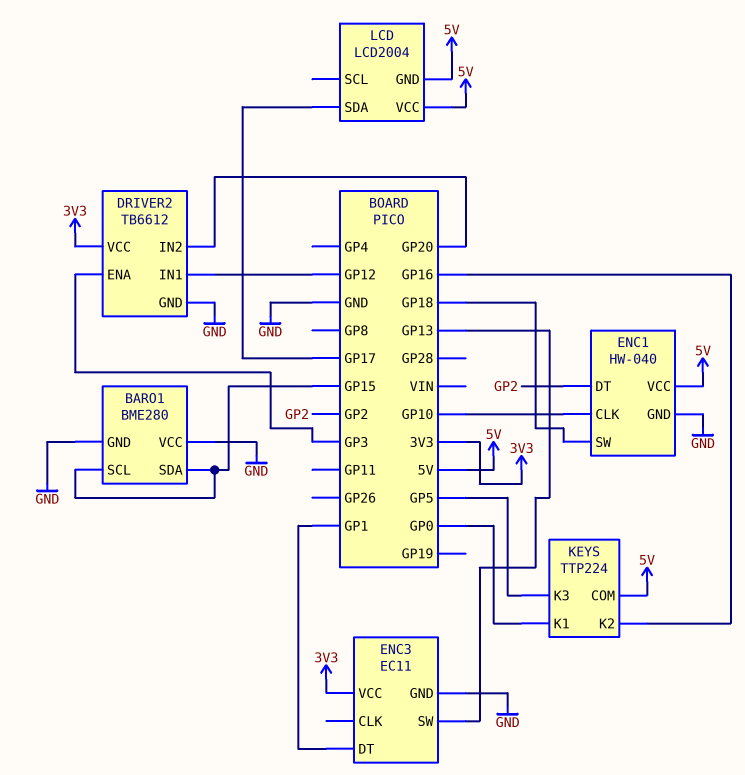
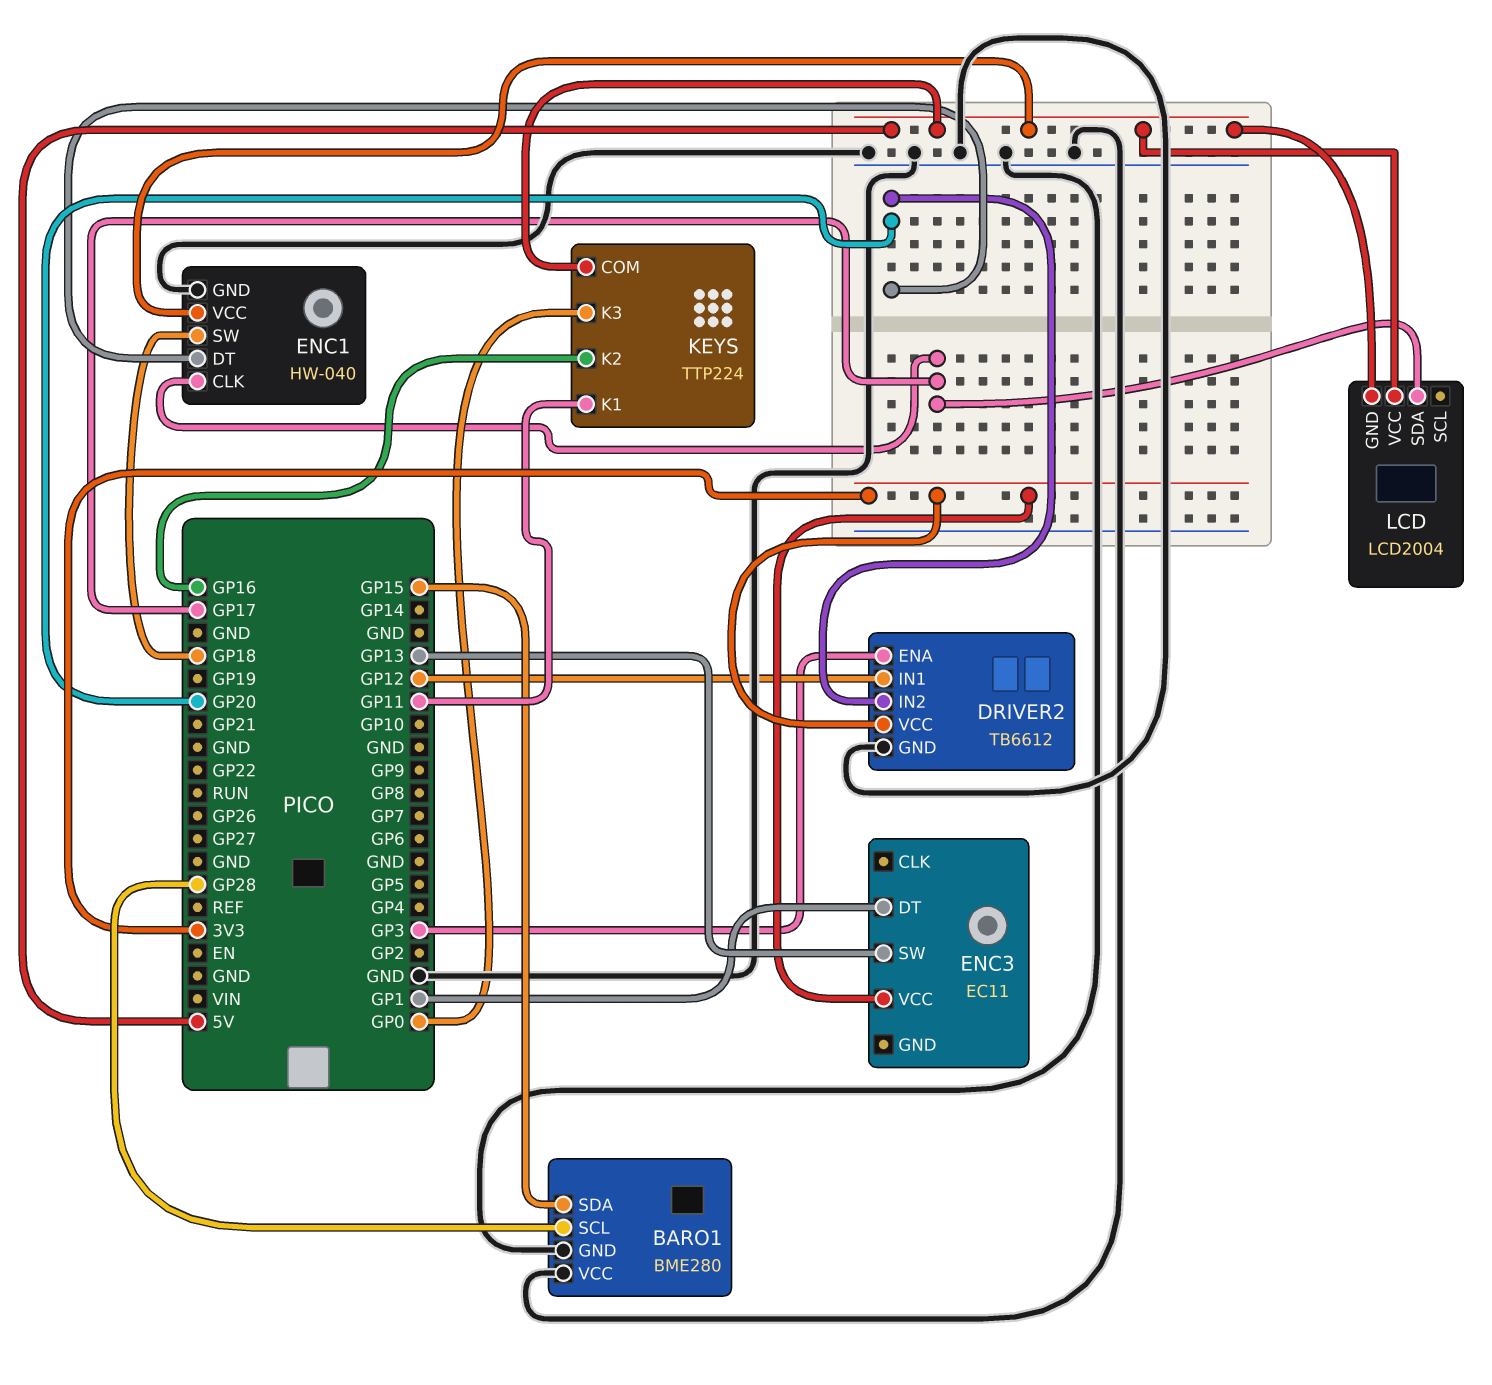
BARO1 pin SCL: GP15 -> GP28
ENC1 pin CLK: GP10 -> GP17
ENC1 pin DT: GP2 -> GP20
ENC3 pin GND: GND -> none
KEYS pin K1: GP0 -> GP11
KEYS pin K3: GP5 -> GP0

